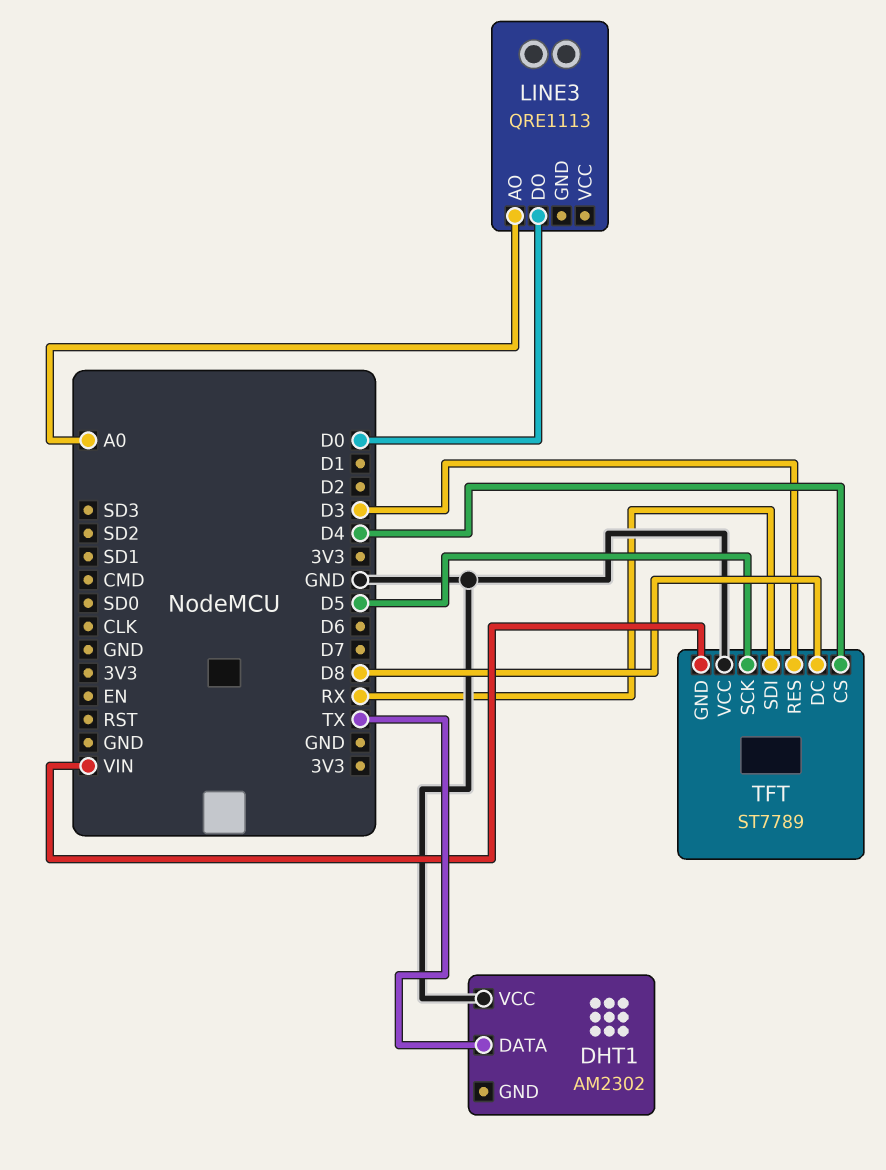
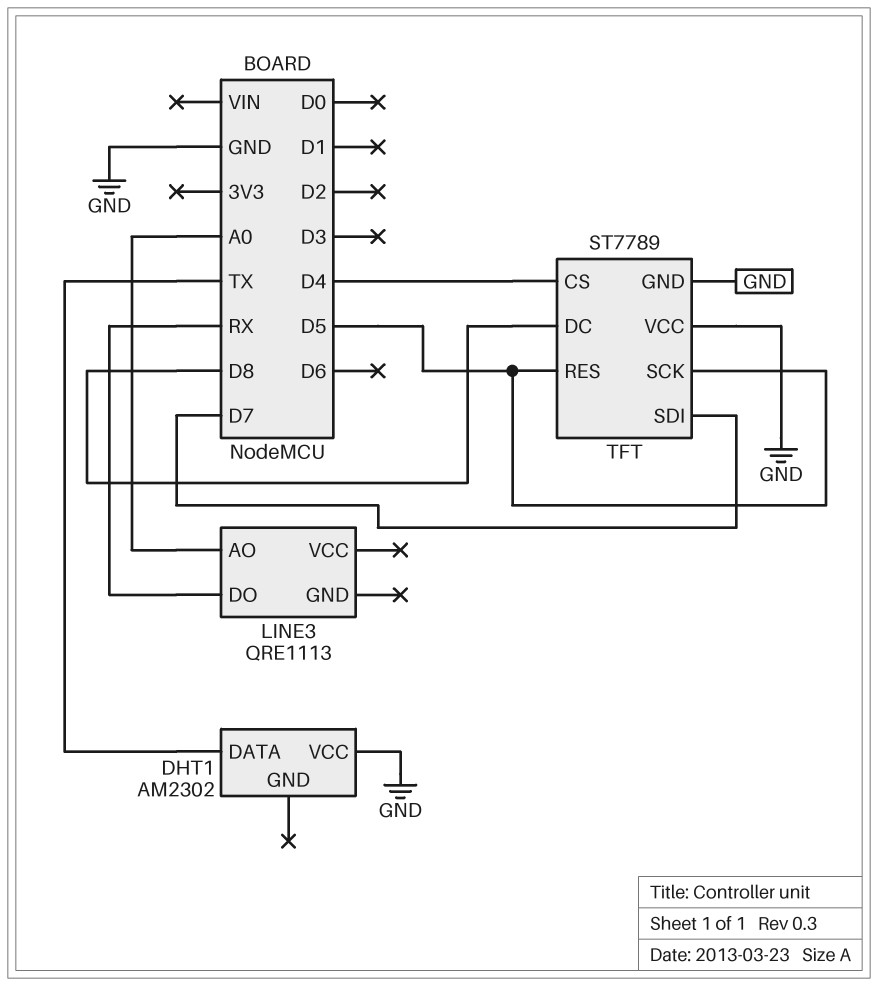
LINE3 pin DO: D0 -> RX
TFT pin GND: VIN -> GND
TFT pin RES: D3 -> D5
TFT pin SDI: RX -> D7

